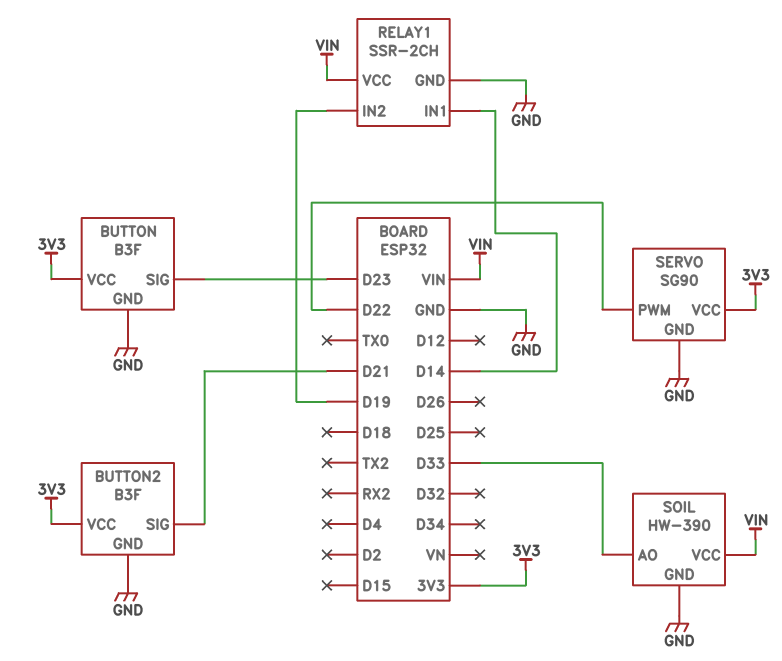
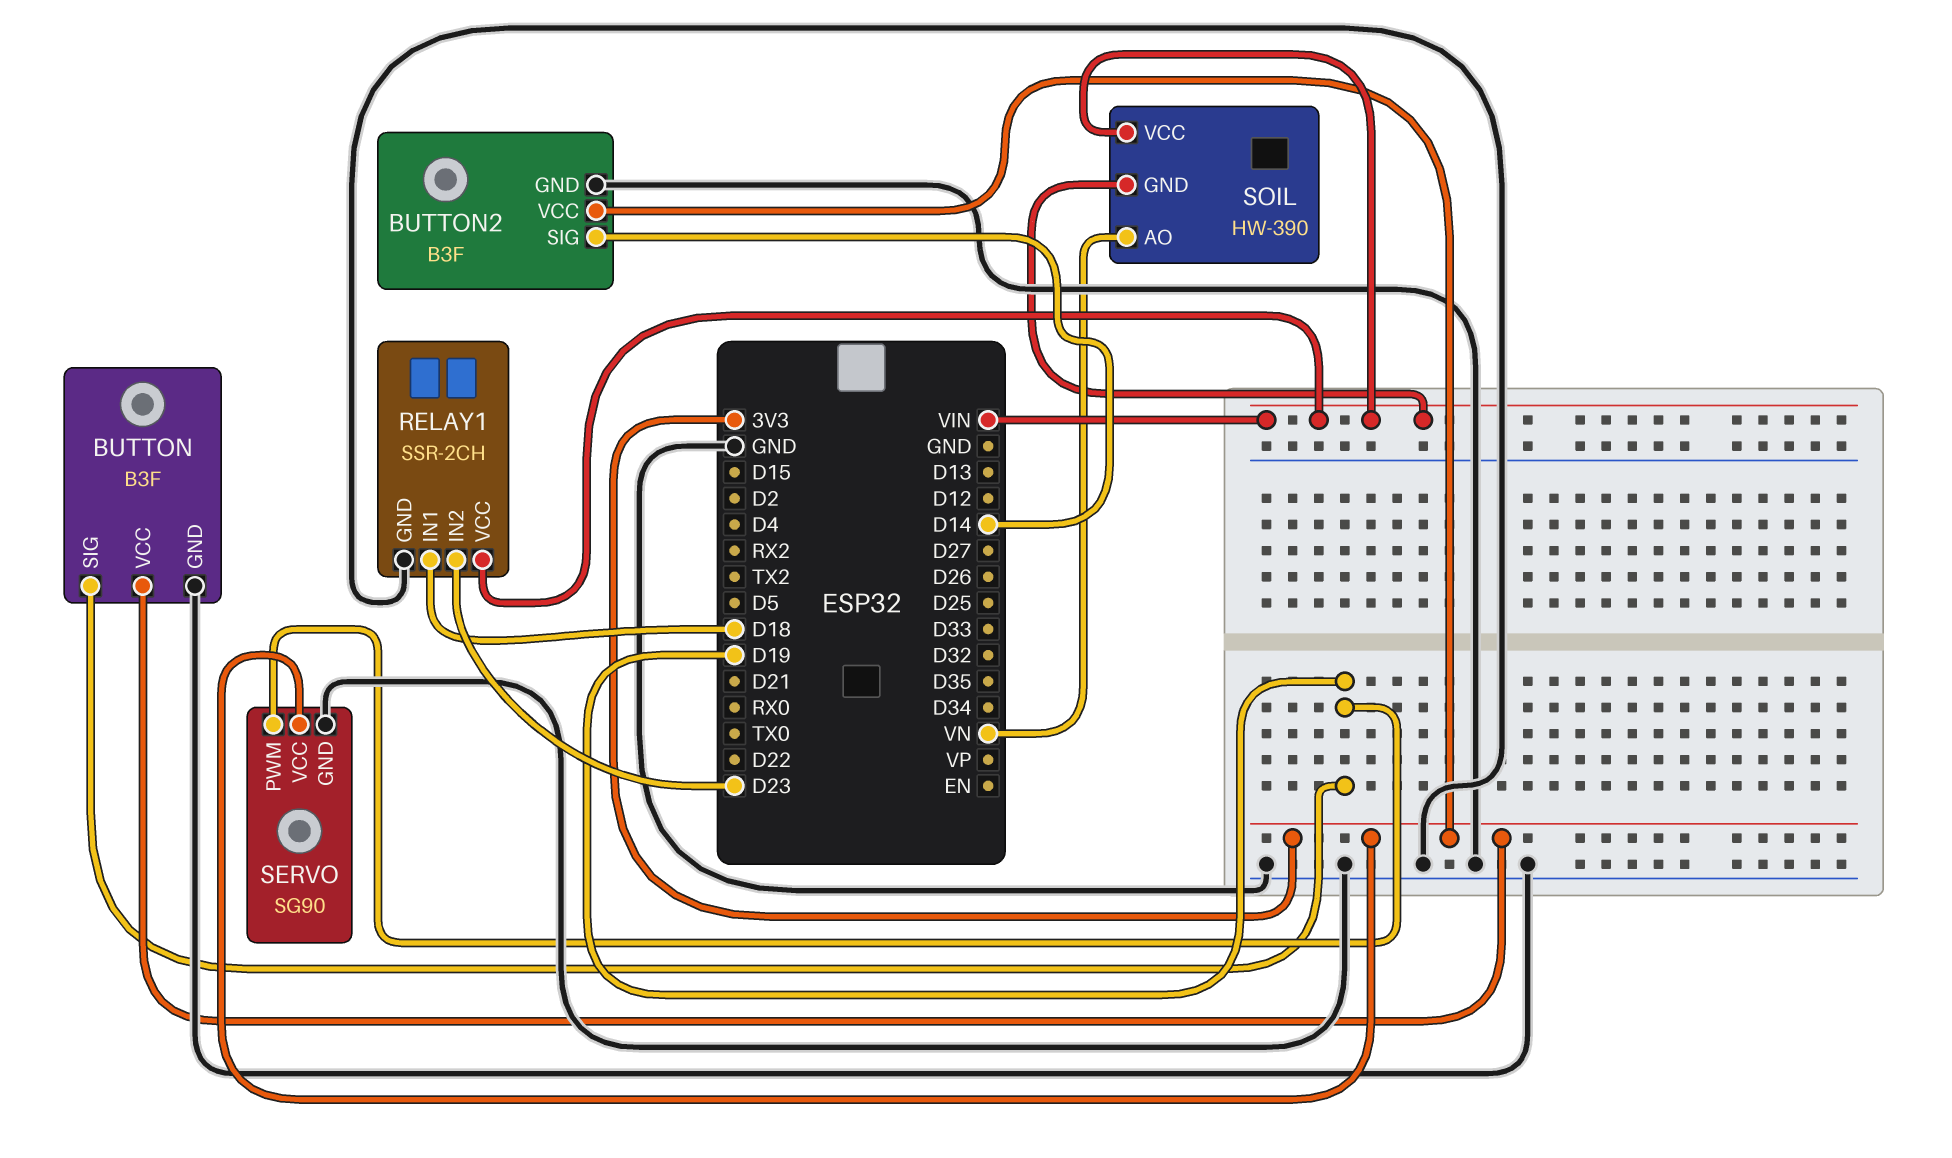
BUTTON pin SIG: D23 -> D19
BUTTON2 pin SIG: D21 -> D14
RELAY1 pin IN1: D14 -> D18
RELAY1 pin IN2: D19 -> D23
SERVO pin PWM: D22 -> D19
SOIL pin AO: D33 -> VN
SOIL pin GND: GND -> VIN

